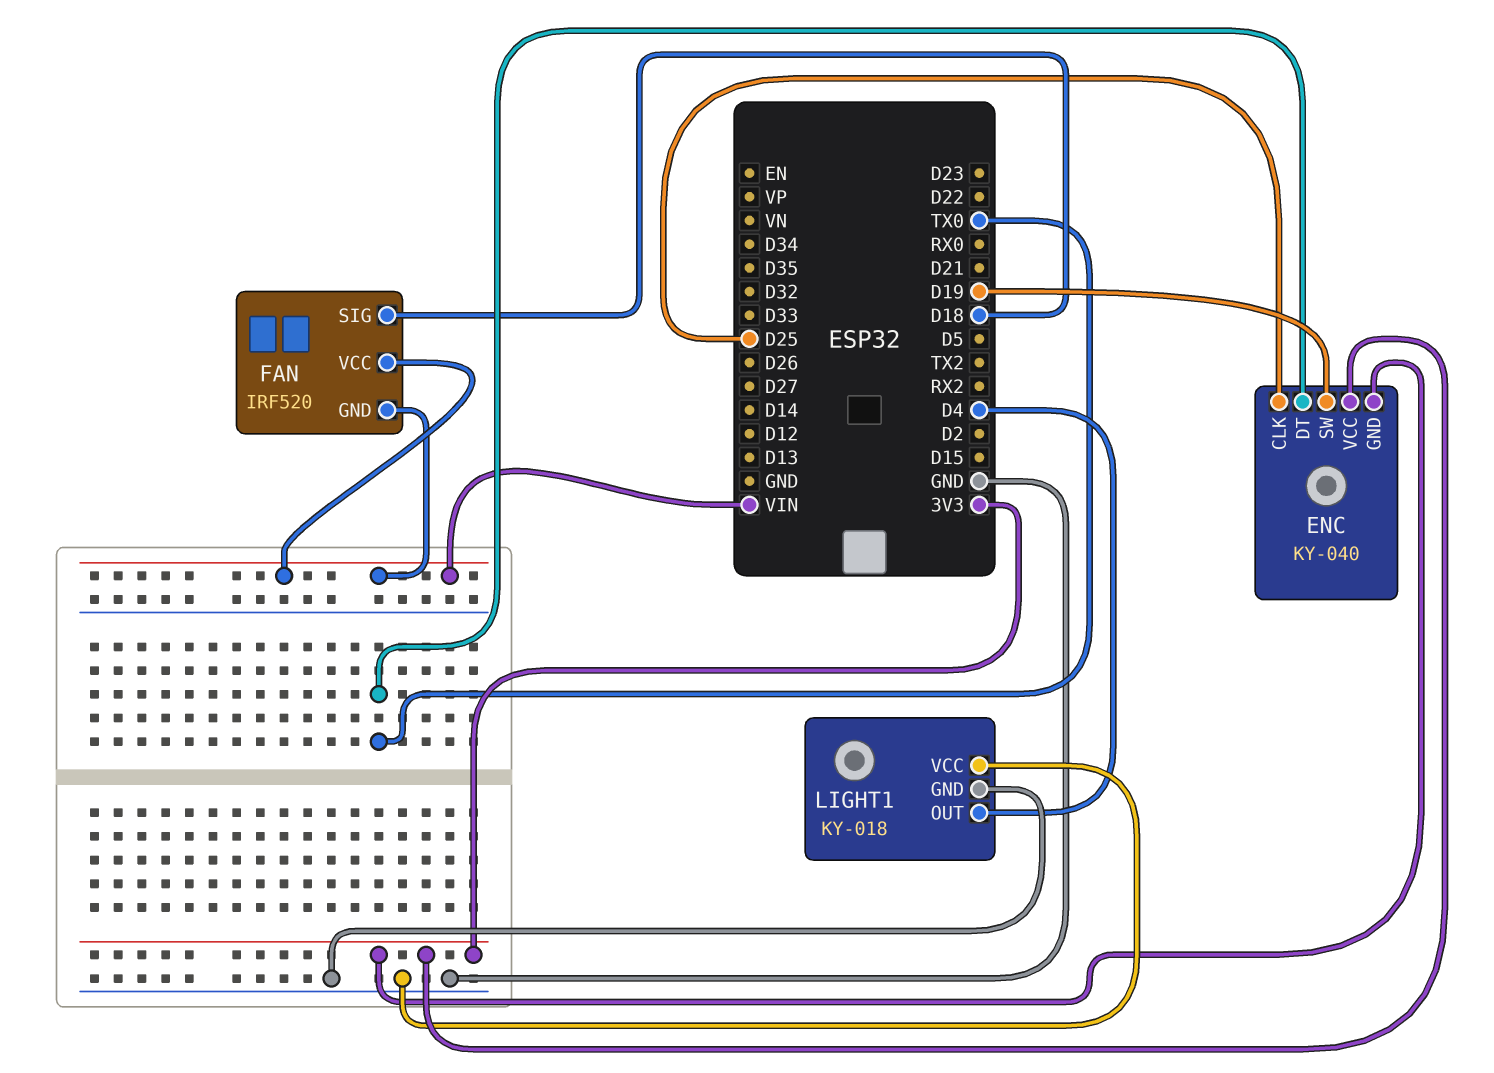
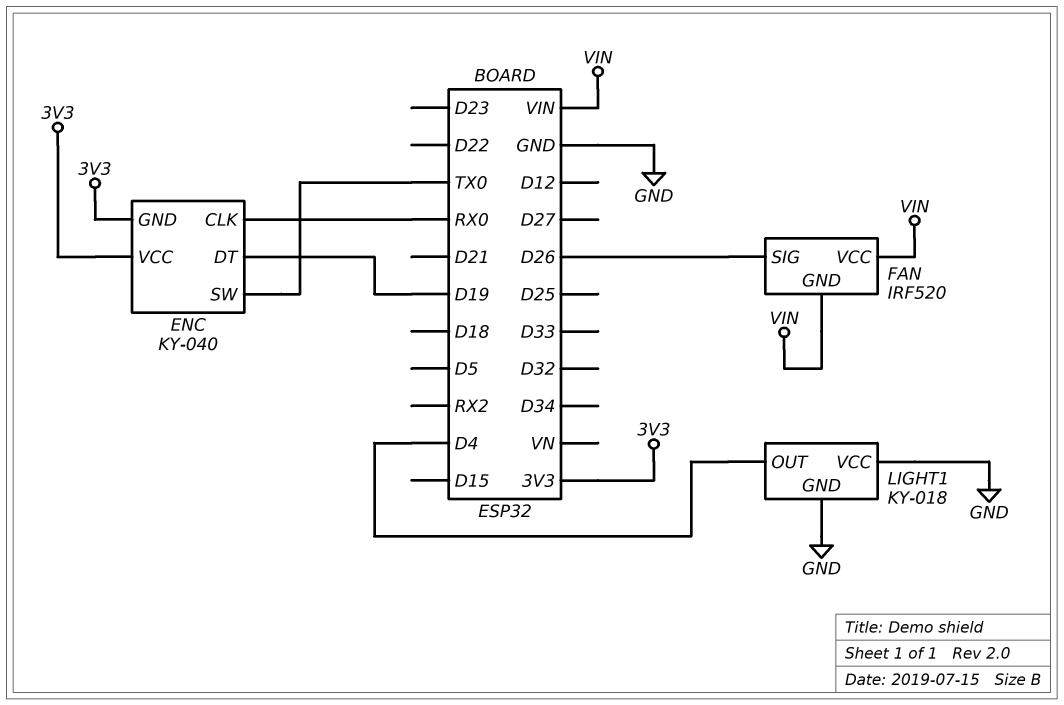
ENC pin CLK: D25 -> RX0
ENC pin DT: TX0 -> D19
ENC pin SW: D19 -> TX0
FAN pin SIG: D18 -> D26

